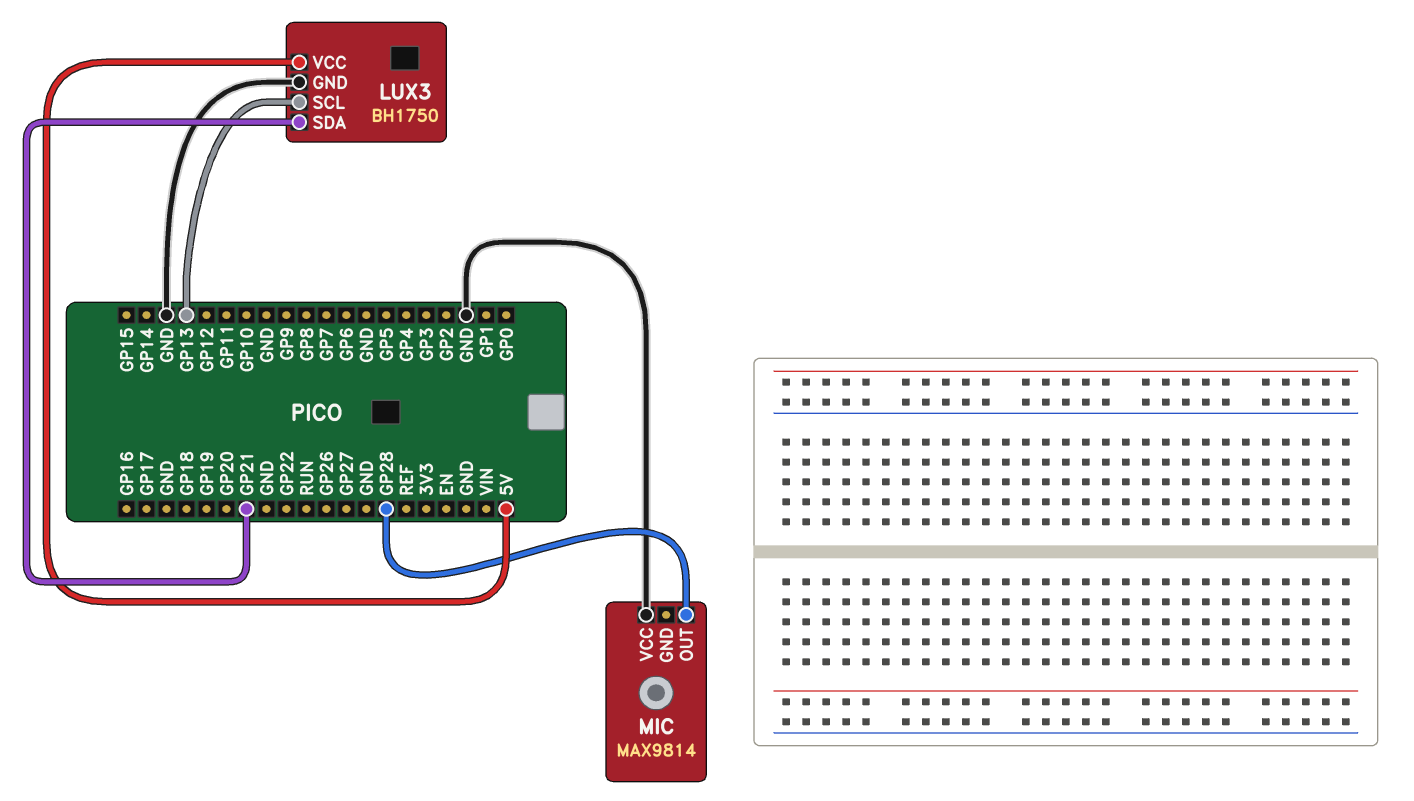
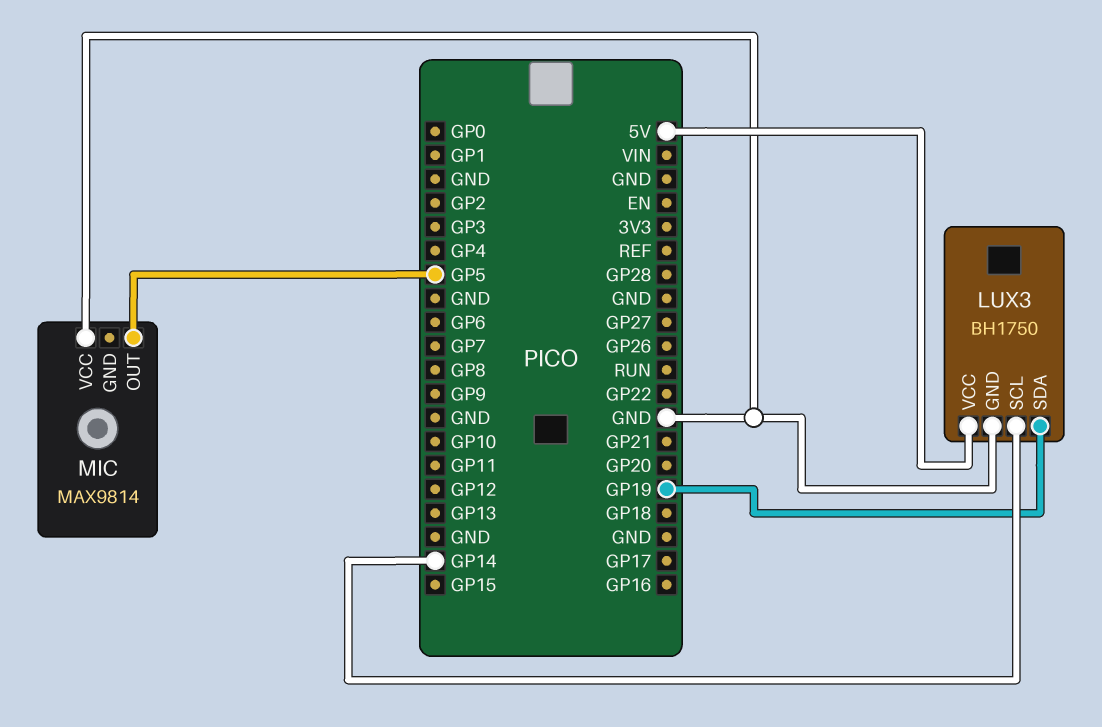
LUX3 pin SCL: GP13 -> GP14
LUX3 pin SDA: GP21 -> GP19
MIC pin OUT: GP28 -> GP5

